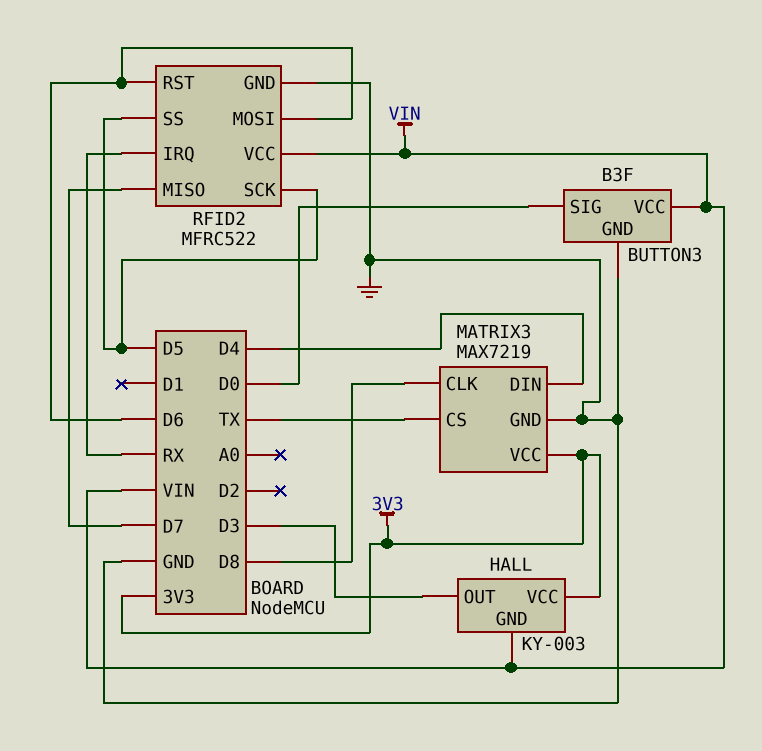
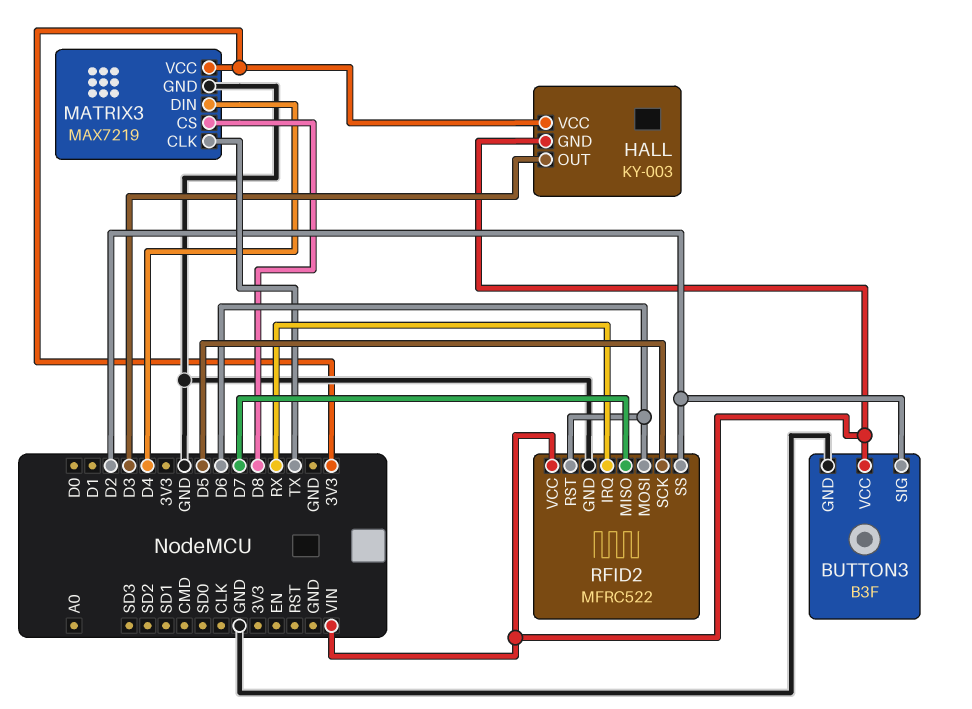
BUTTON3 pin SIG: D0 -> D2
MATRIX3 pin CLK: D8 -> TX
MATRIX3 pin CS: TX -> D8
RFID2 pin SS: D5 -> D2

